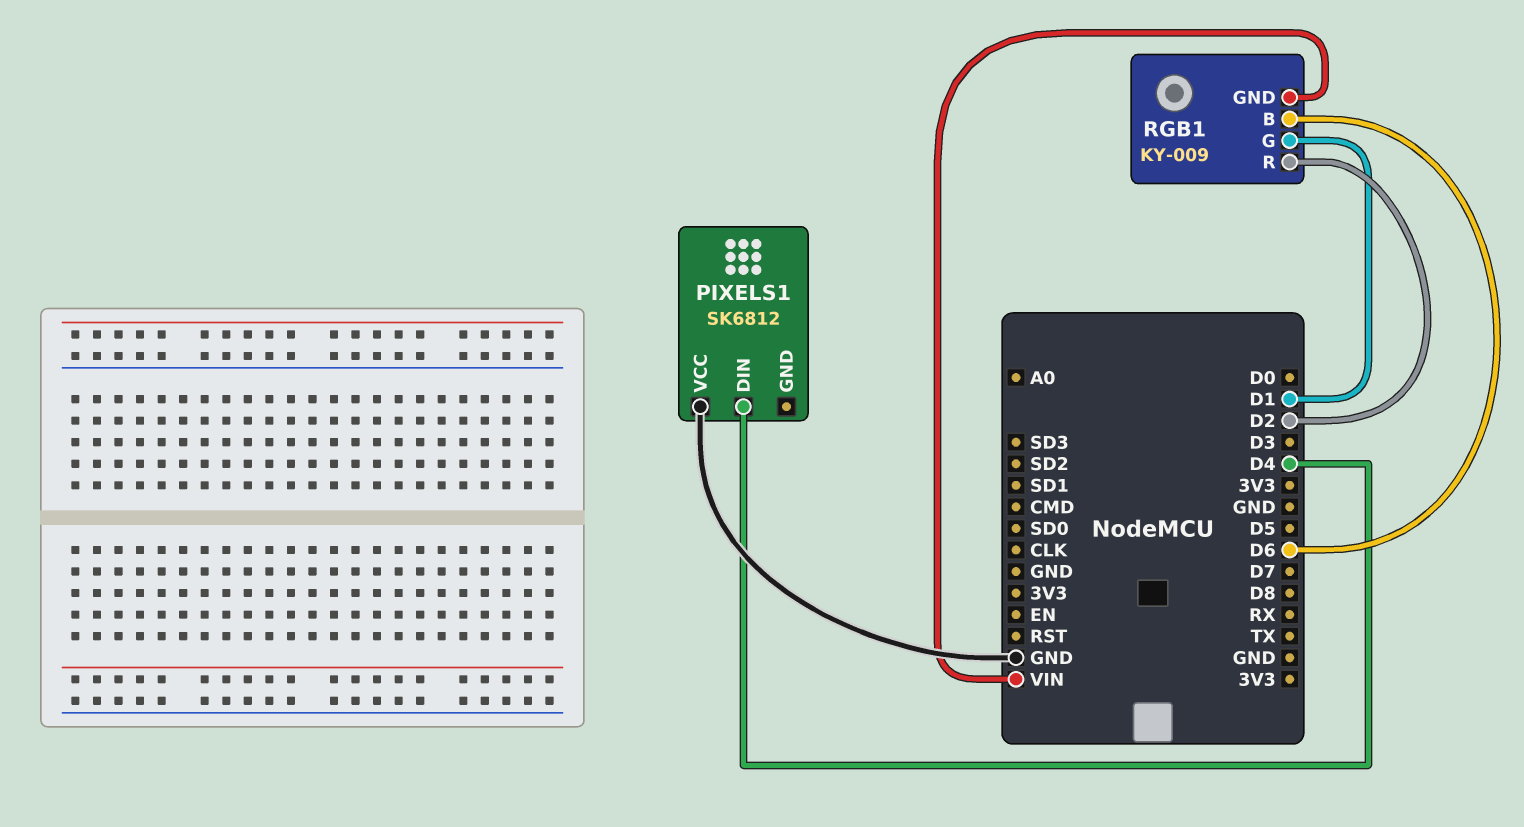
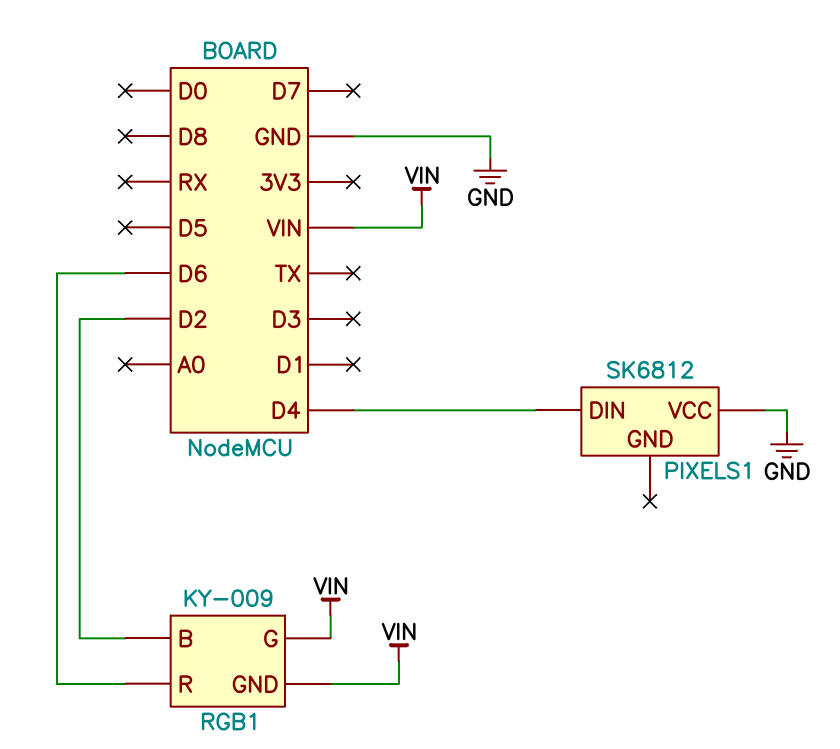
RGB1 pin B: D6 -> D2
RGB1 pin G: D1 -> VIN
RGB1 pin R: D2 -> D6

